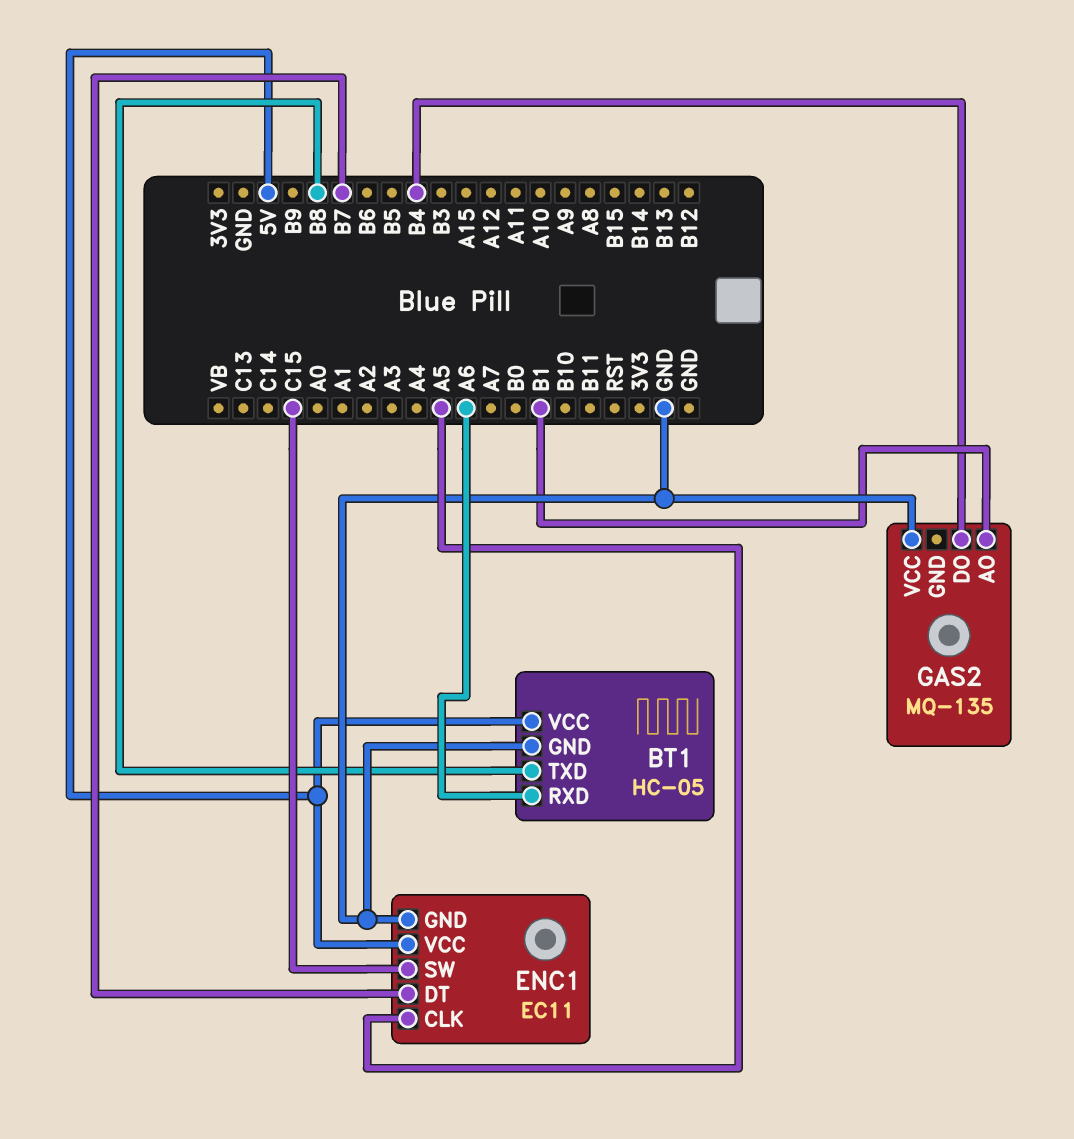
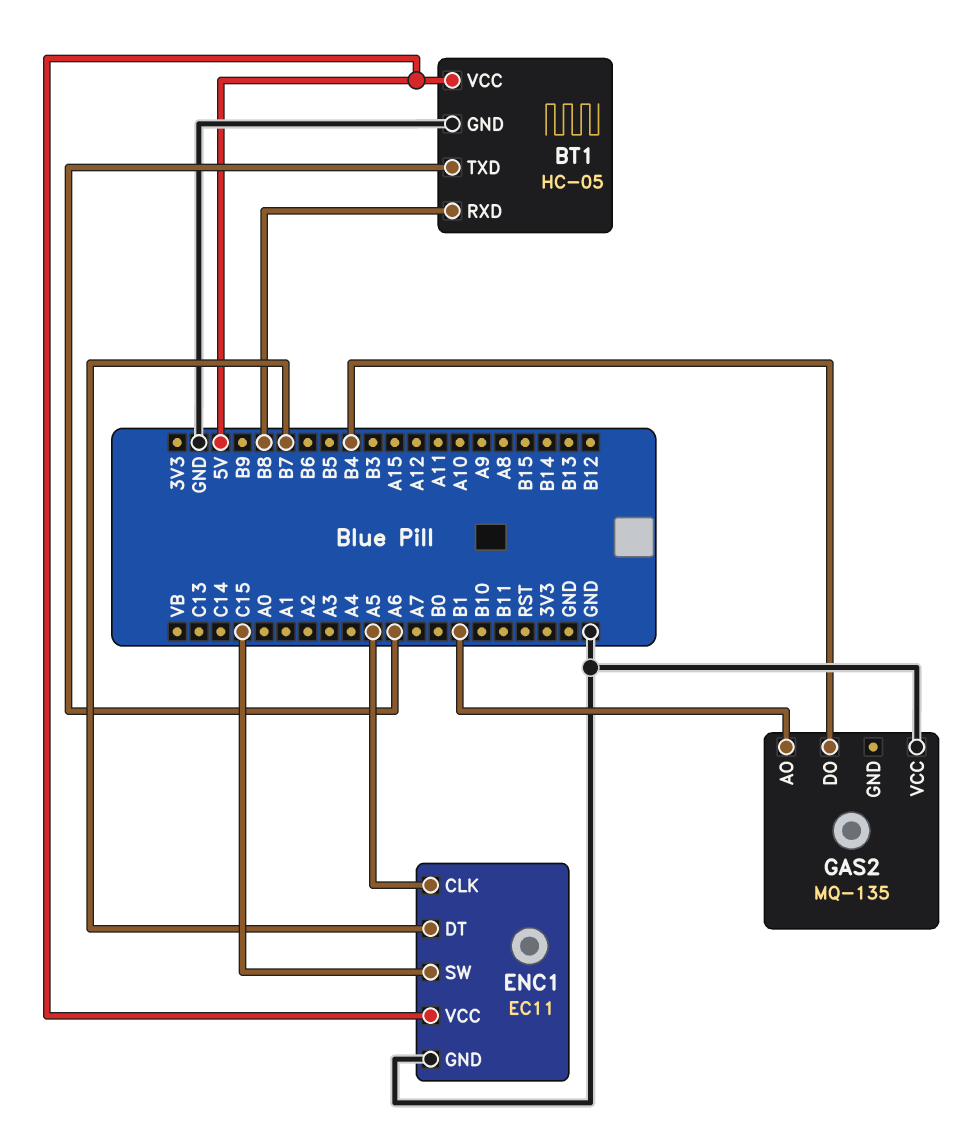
BT1 pin RXD: A6 -> B8
BT1 pin TXD: B8 -> A6

